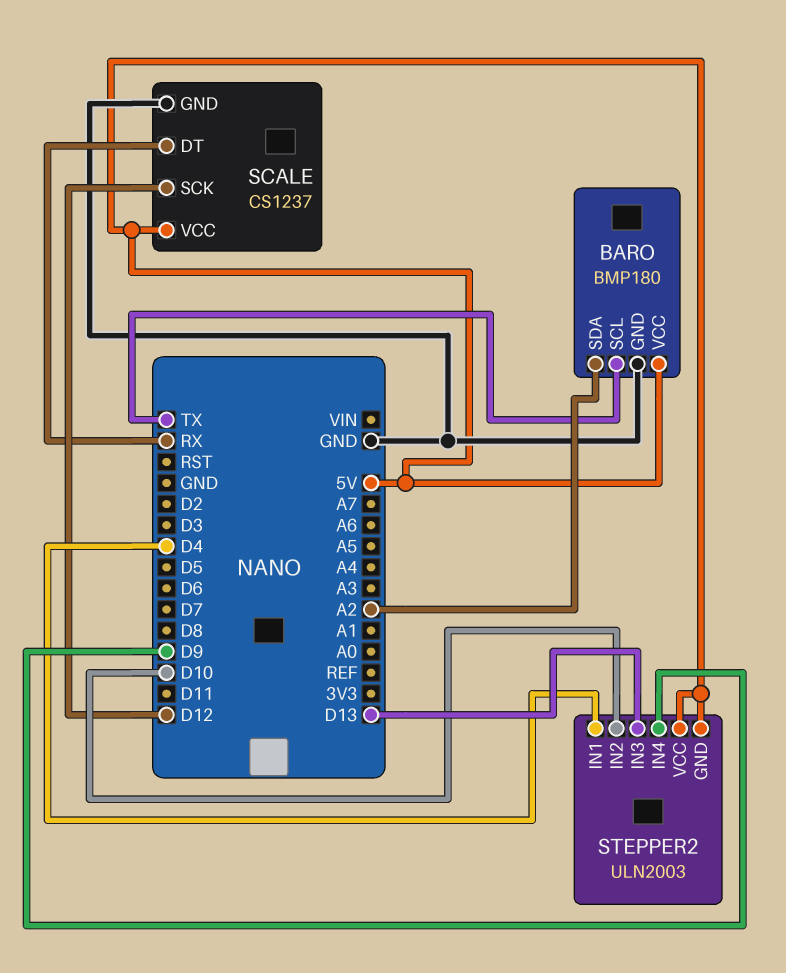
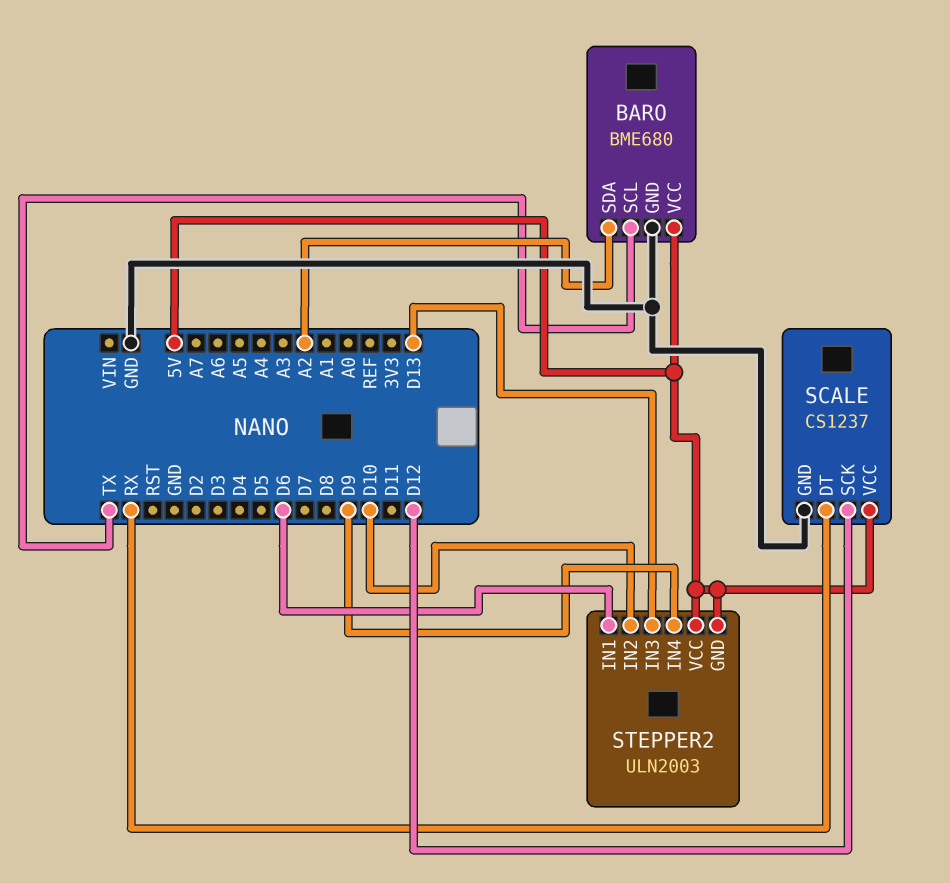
BARO: BMP180 -> BME680
STEPPER2 pin IN1: D4 -> D6

